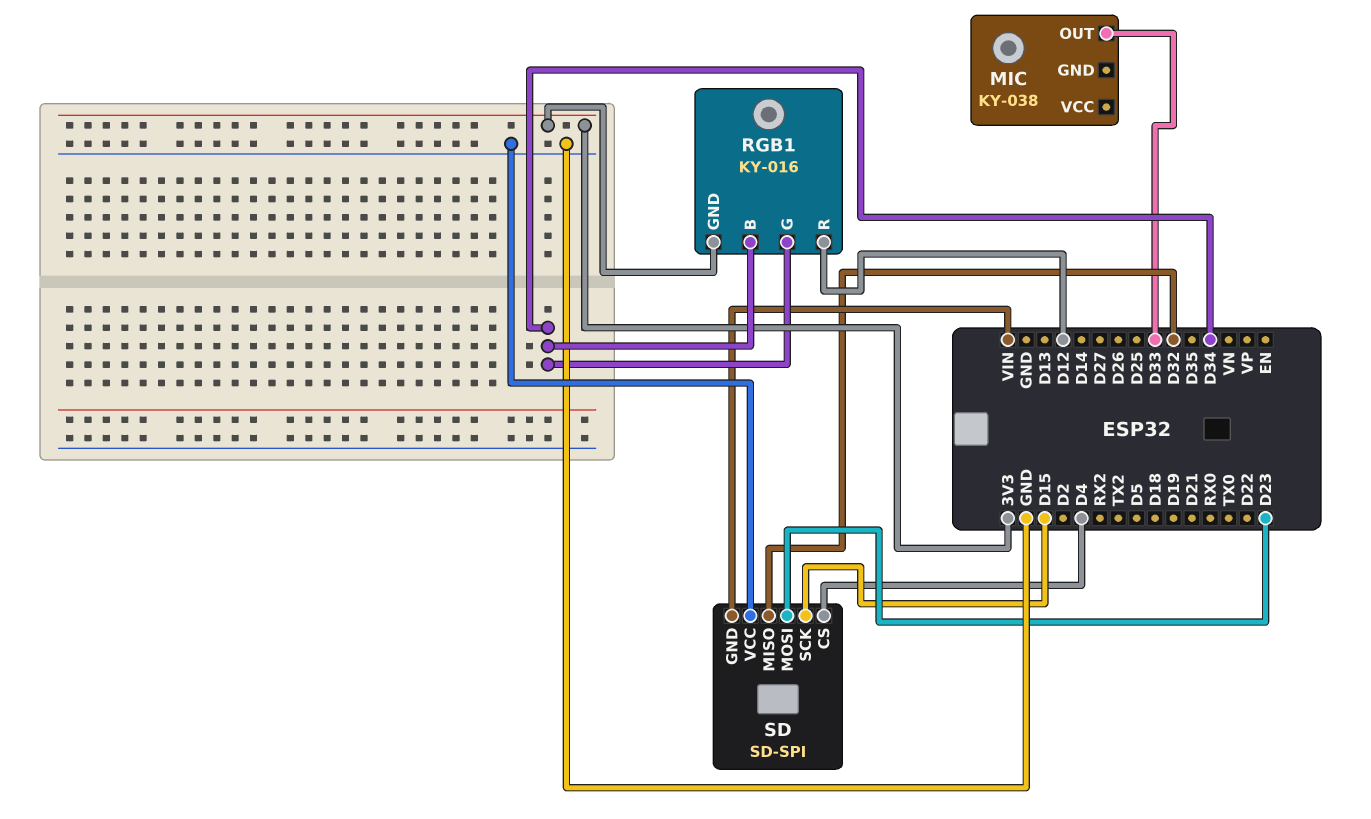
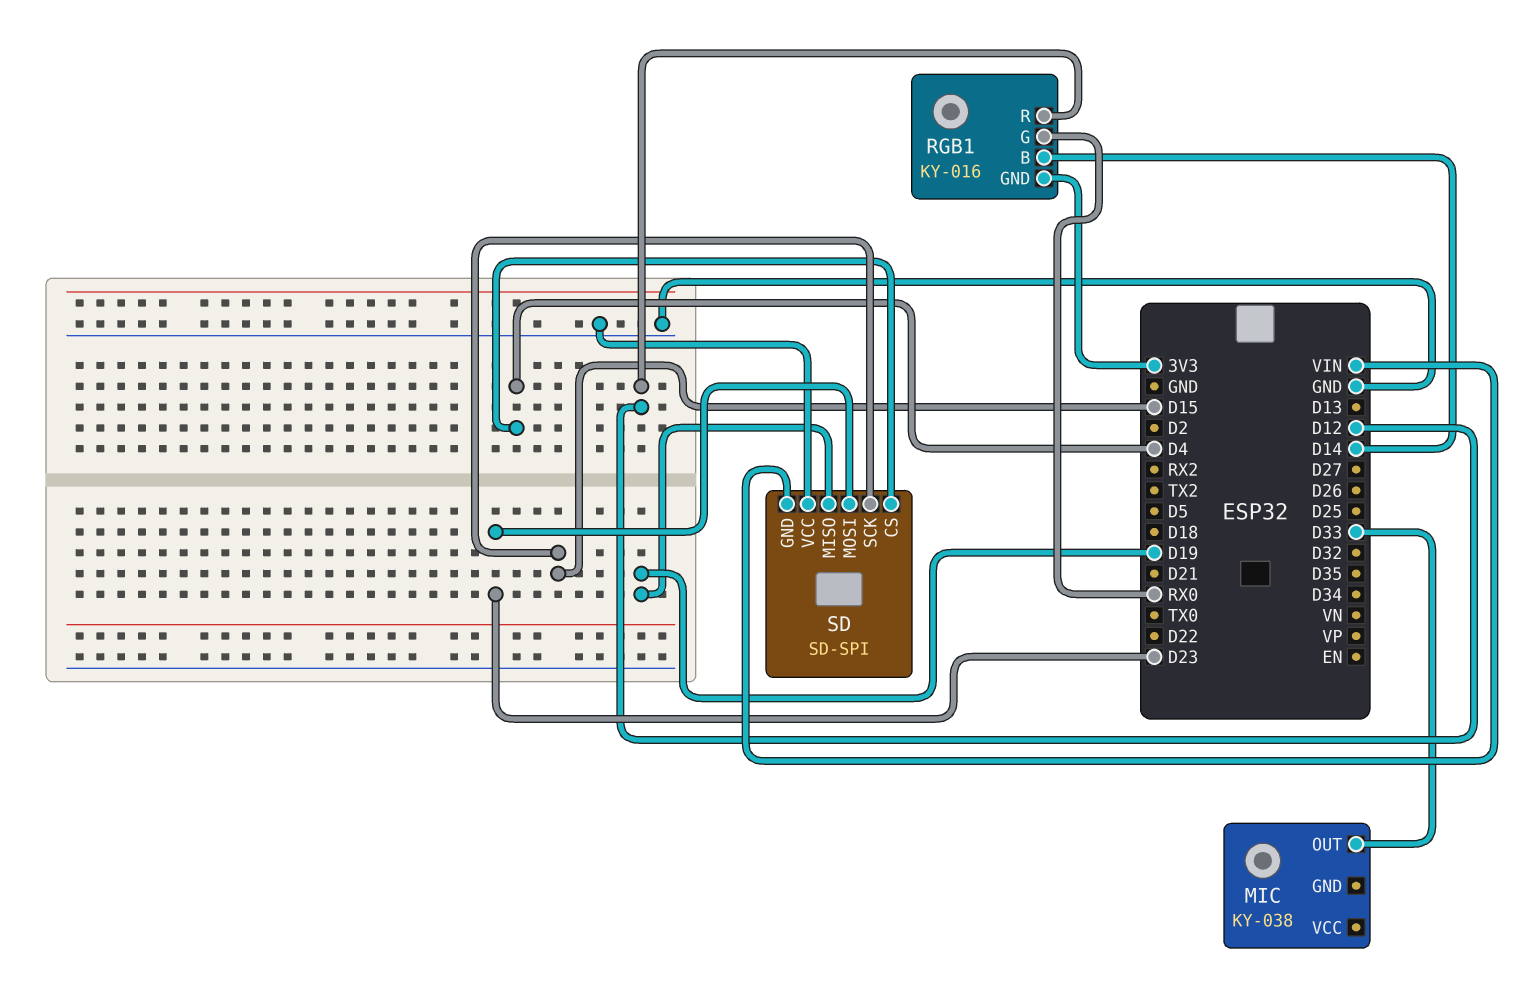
RGB1 pin B: D34 -> D14
RGB1 pin G: D34 -> RX0
SD pin MISO: D32 -> D19

